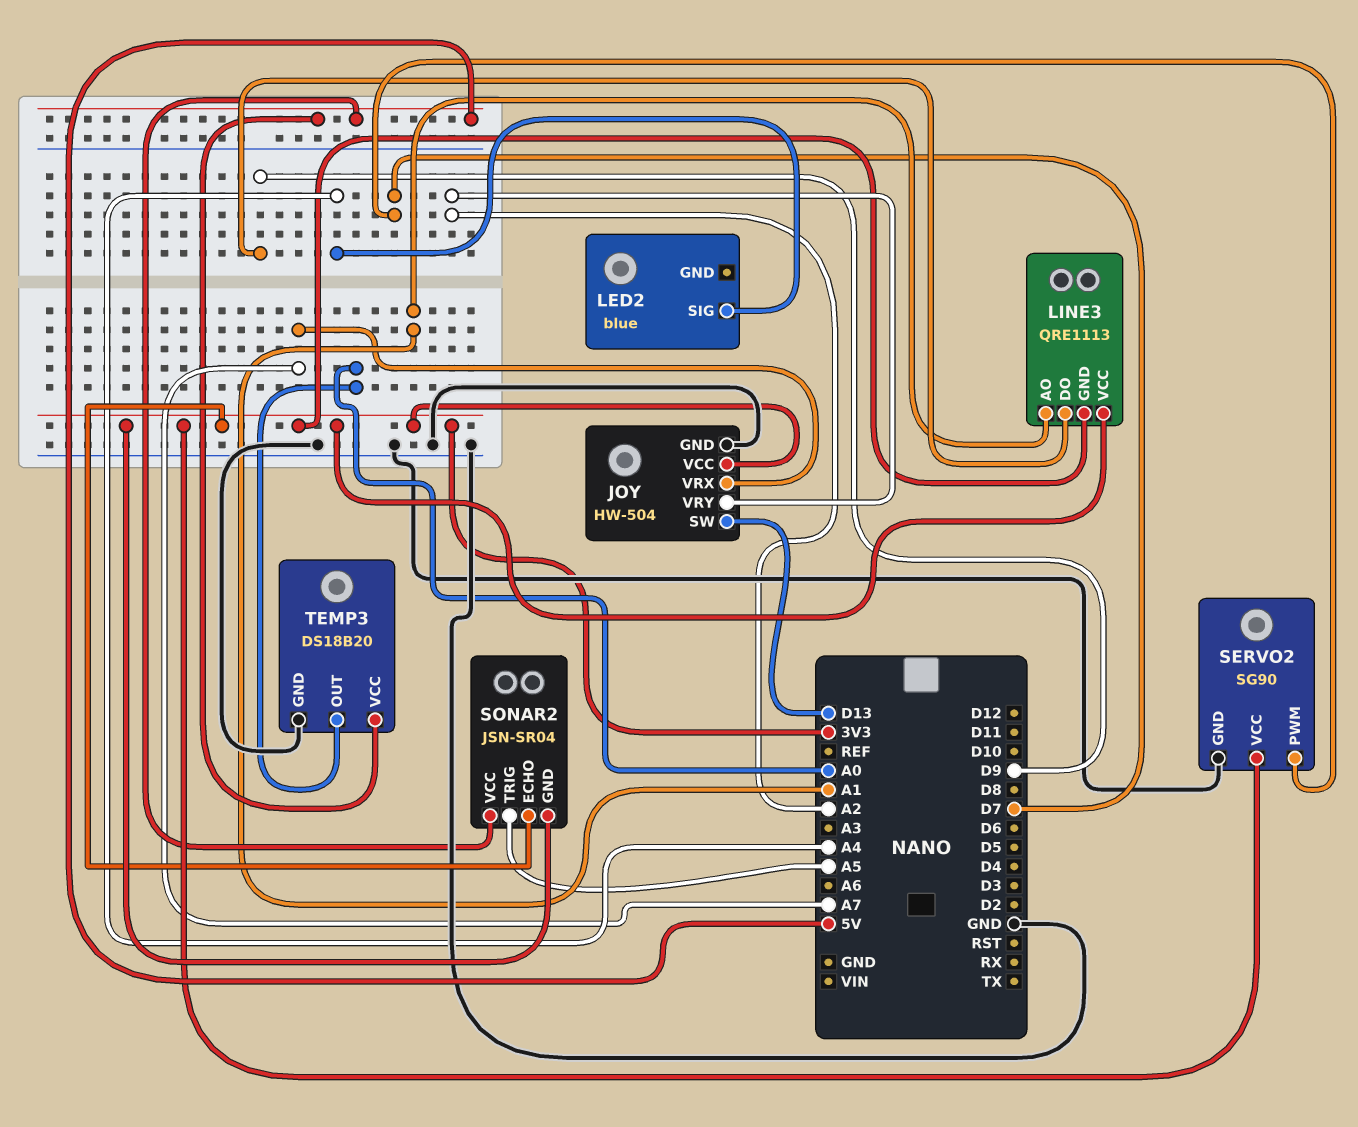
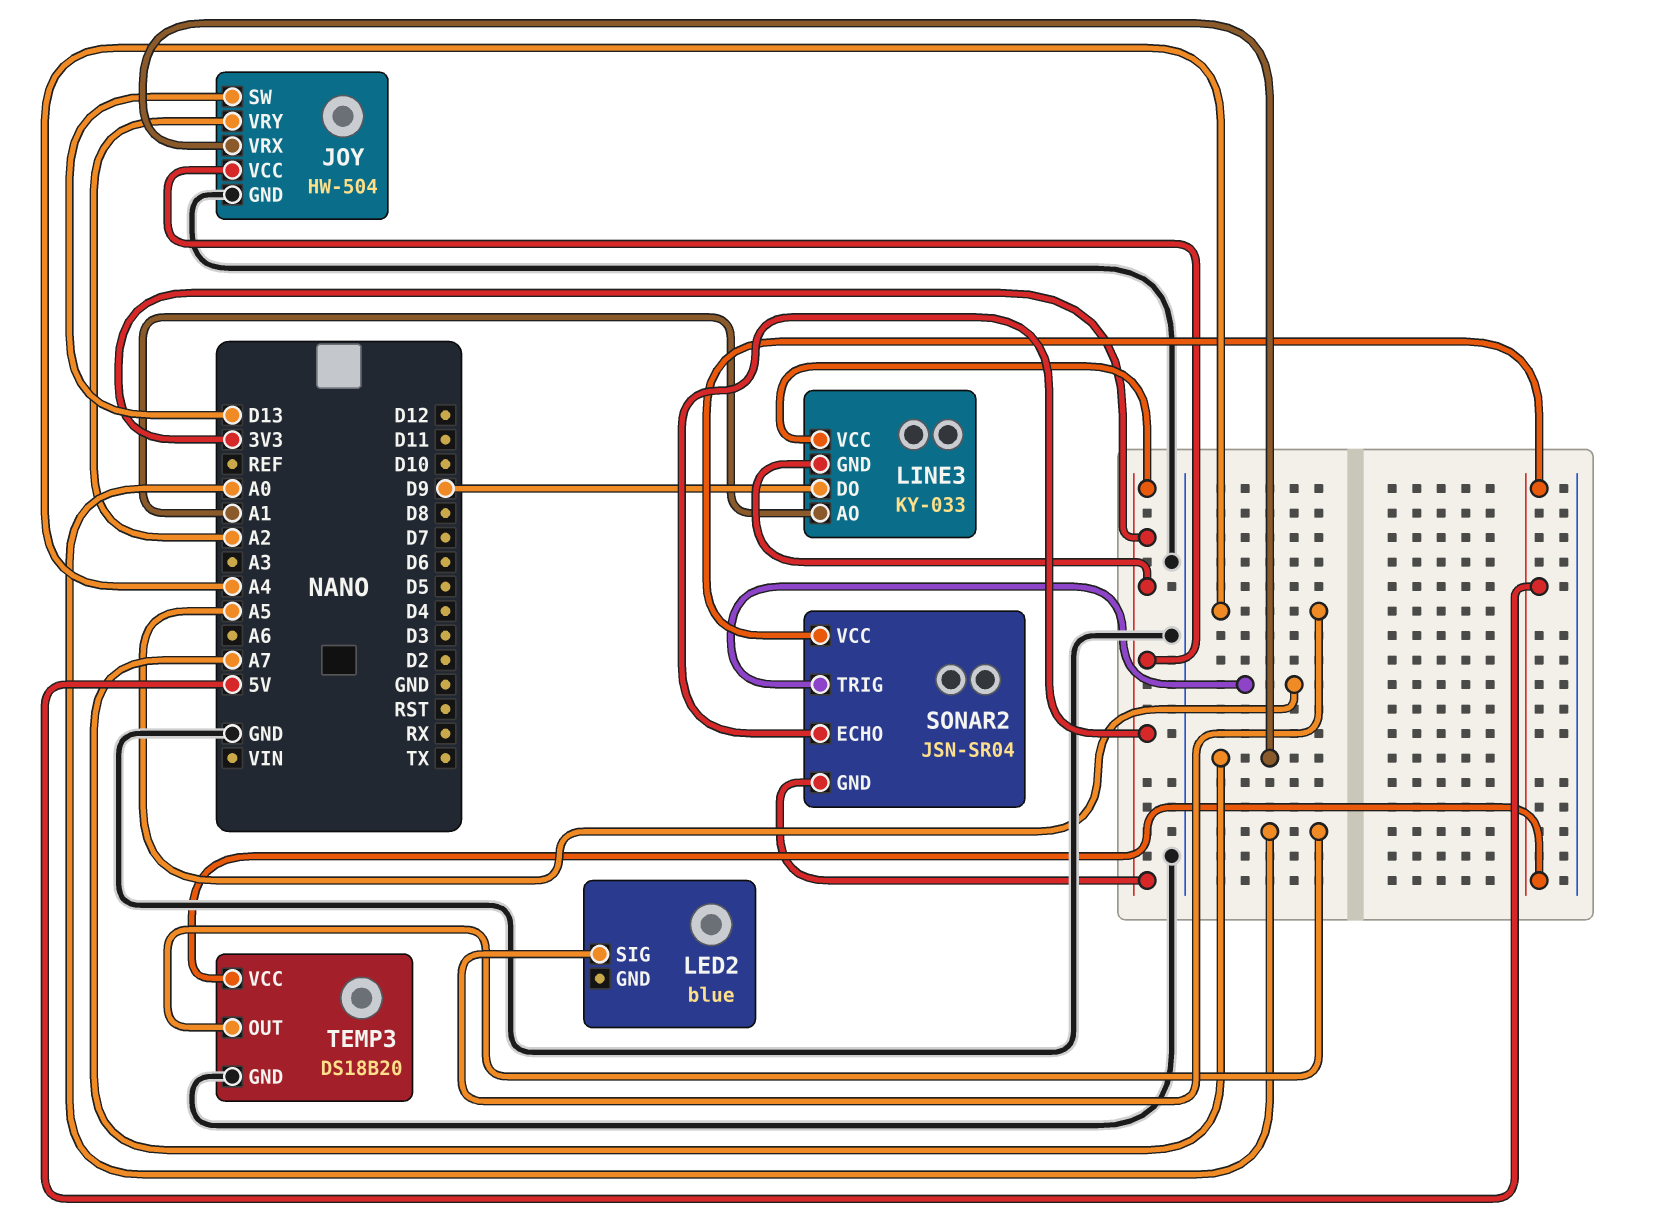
LINE3: QRE1113 -> KY-033
SERVO2: SG90 -> none
SERVO2 pin GND: GND -> none
SERVO2 pin PWM: D7 -> none
SERVO2 pin VCC: 3V3 -> none

